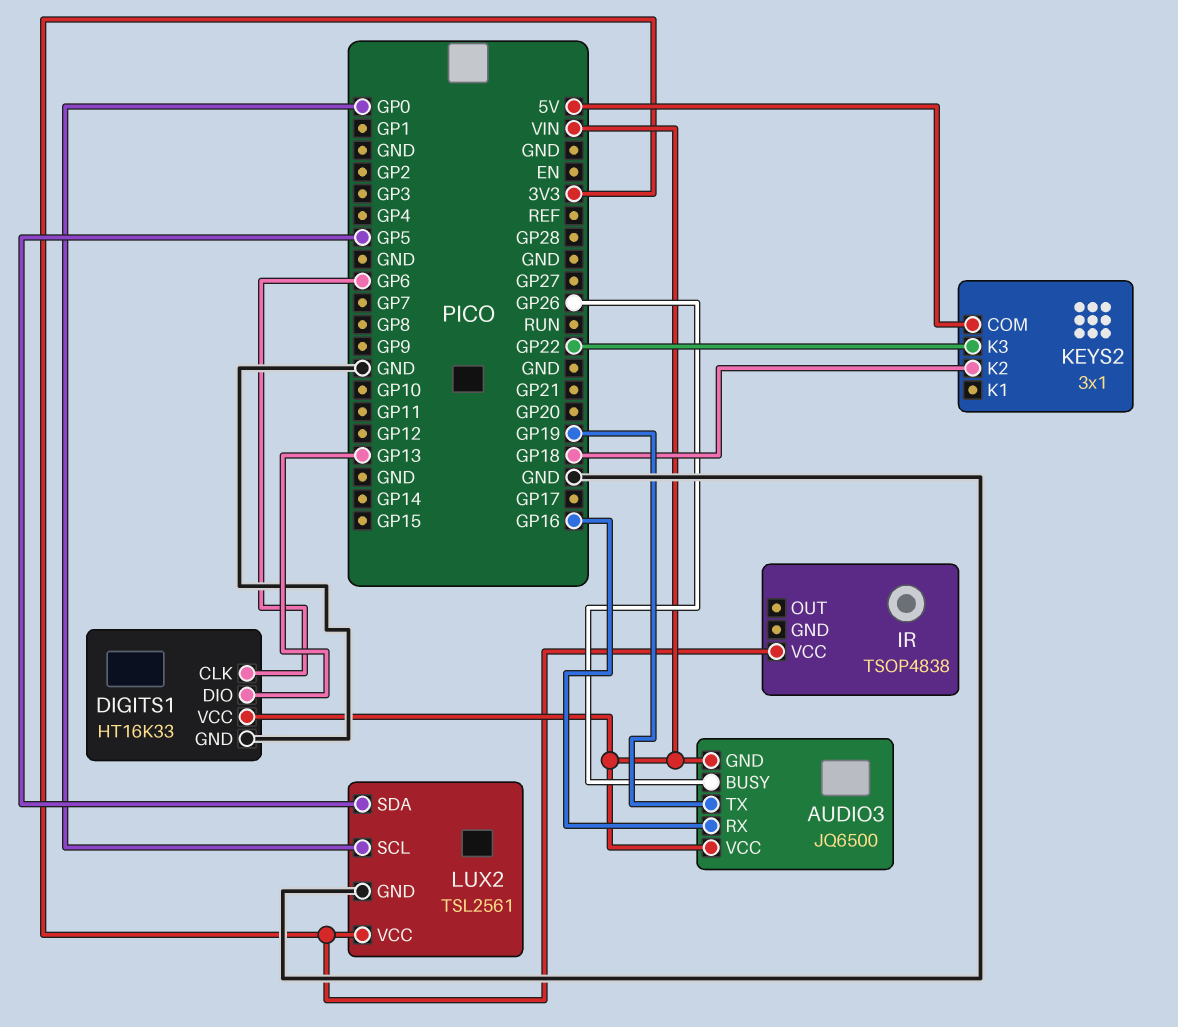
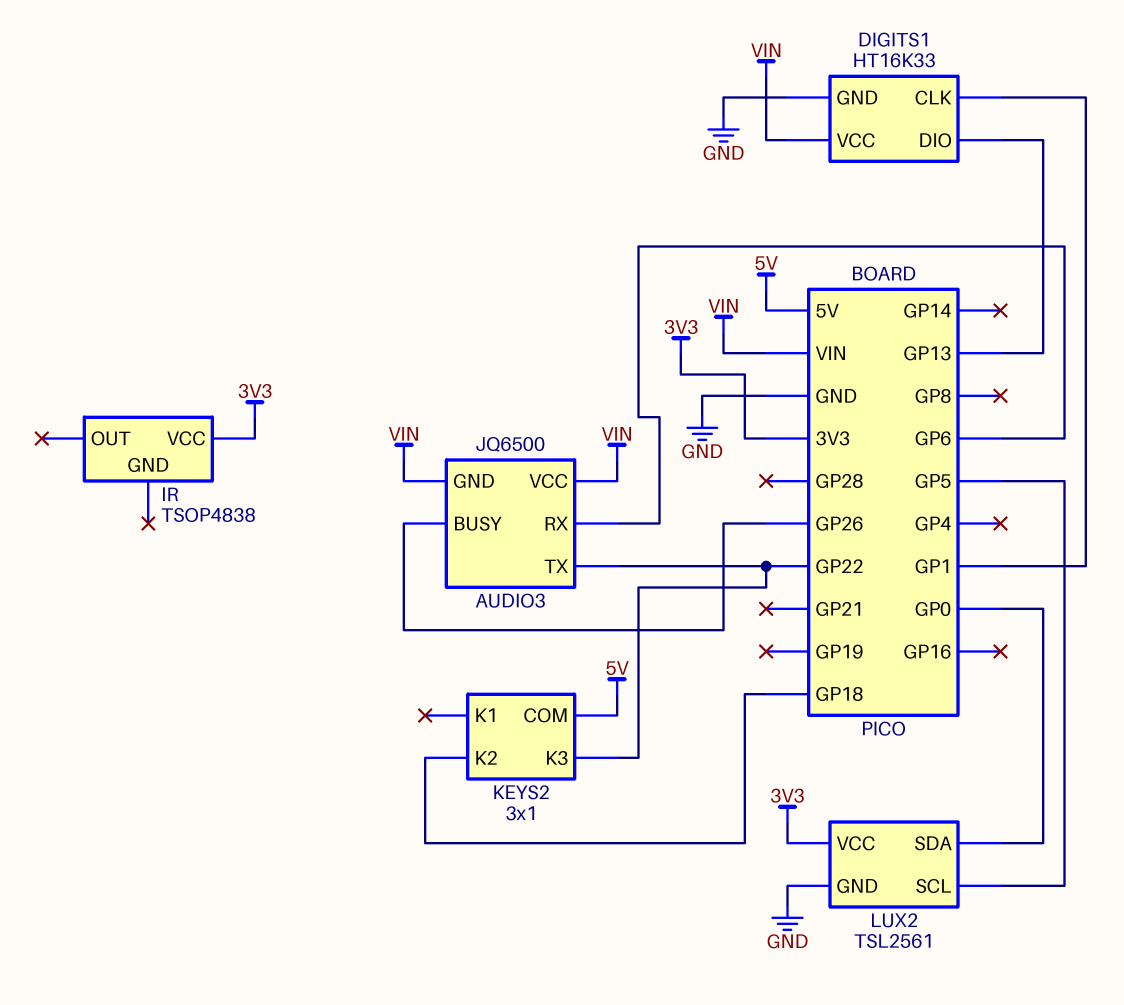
AUDIO3 pin RX: GP16 -> GP6
AUDIO3 pin TX: GP19 -> GP22
DIGITS1 pin CLK: GP6 -> GP1
LUX2 pin SCL: GP0 -> GP5
LUX2 pin SDA: GP5 -> GP0

